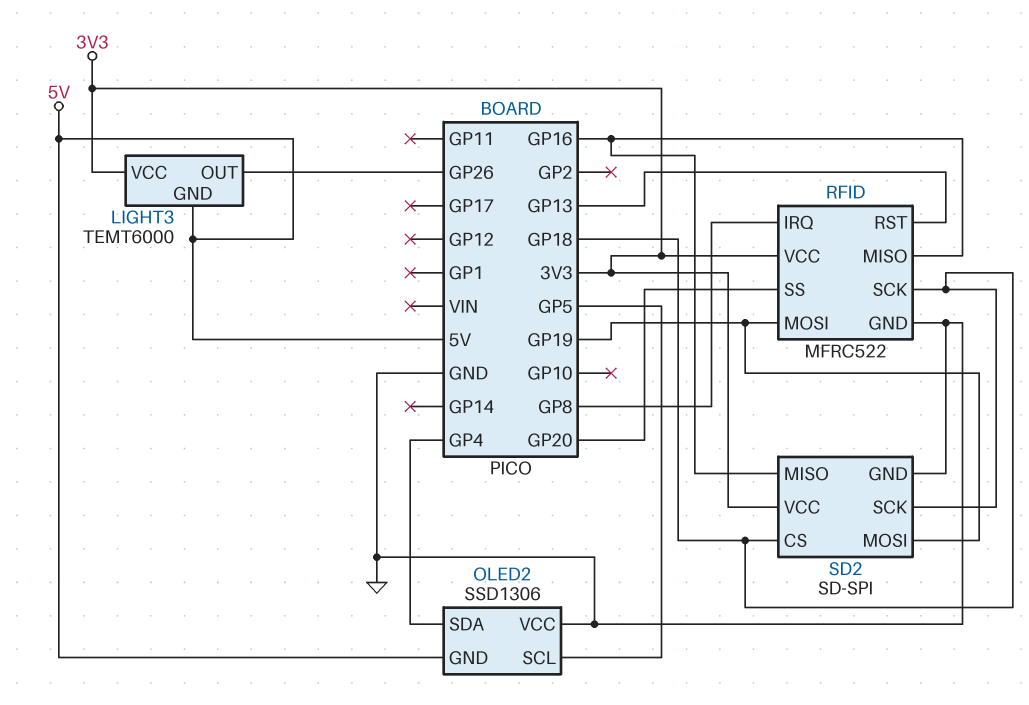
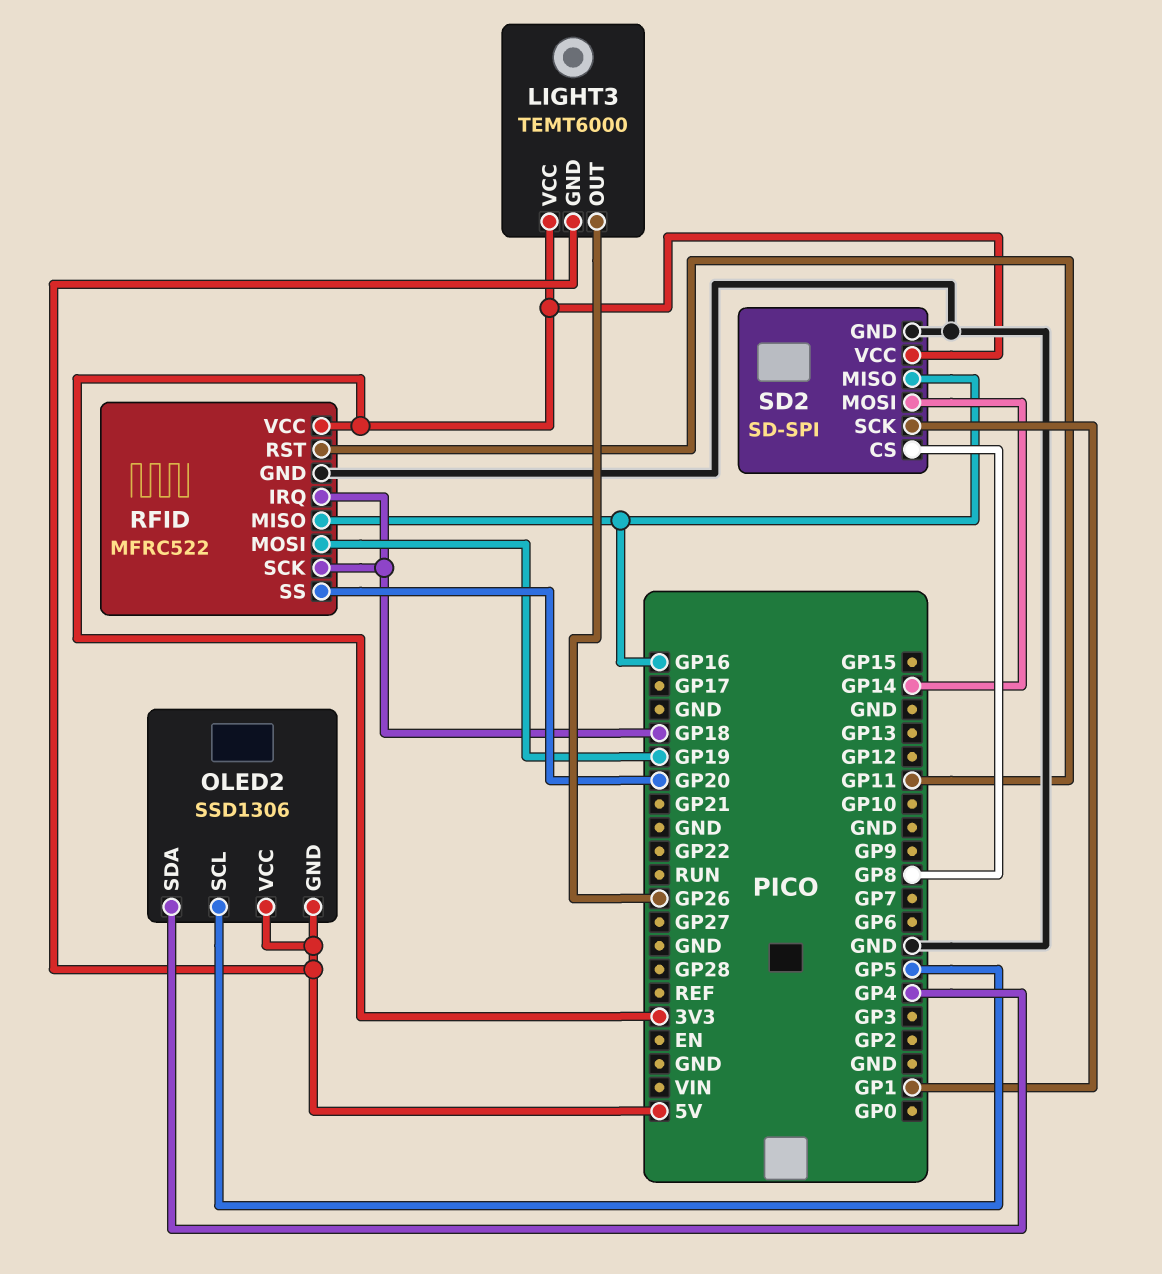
OLED2 pin VCC: GND -> 5V
RFID pin IRQ: GP8 -> GP18
RFID pin RST: GP13 -> GP11
SD2 pin CS: GP18 -> GP8
SD2 pin MOSI: GP19 -> GP14
SD2 pin SCK: GP18 -> GP1

